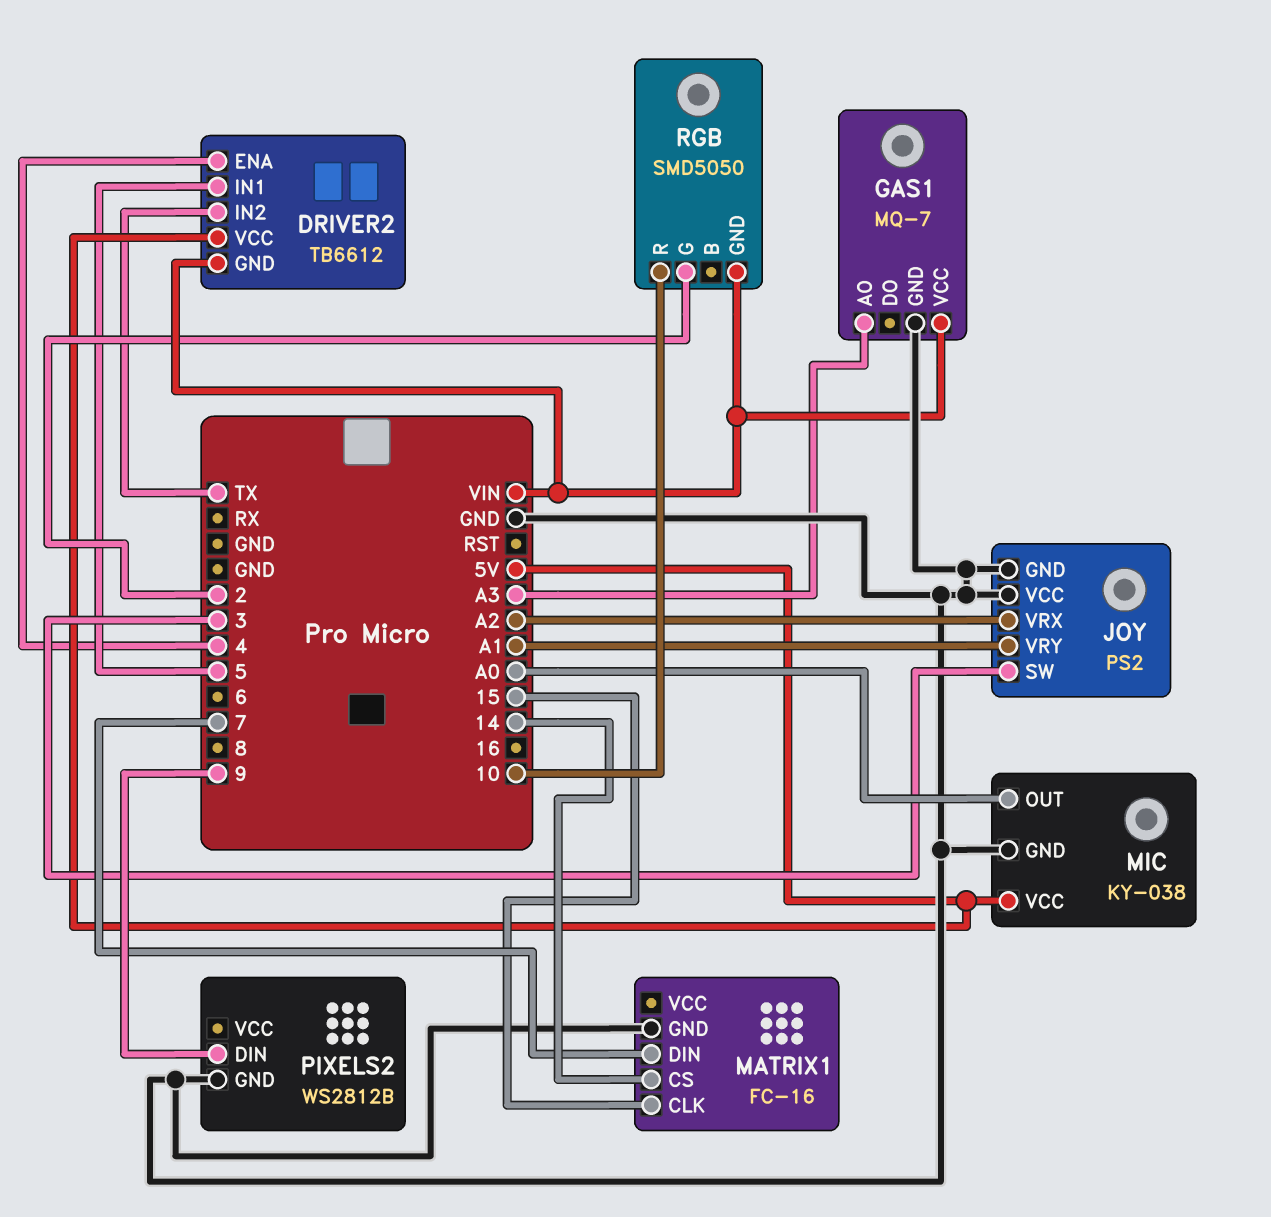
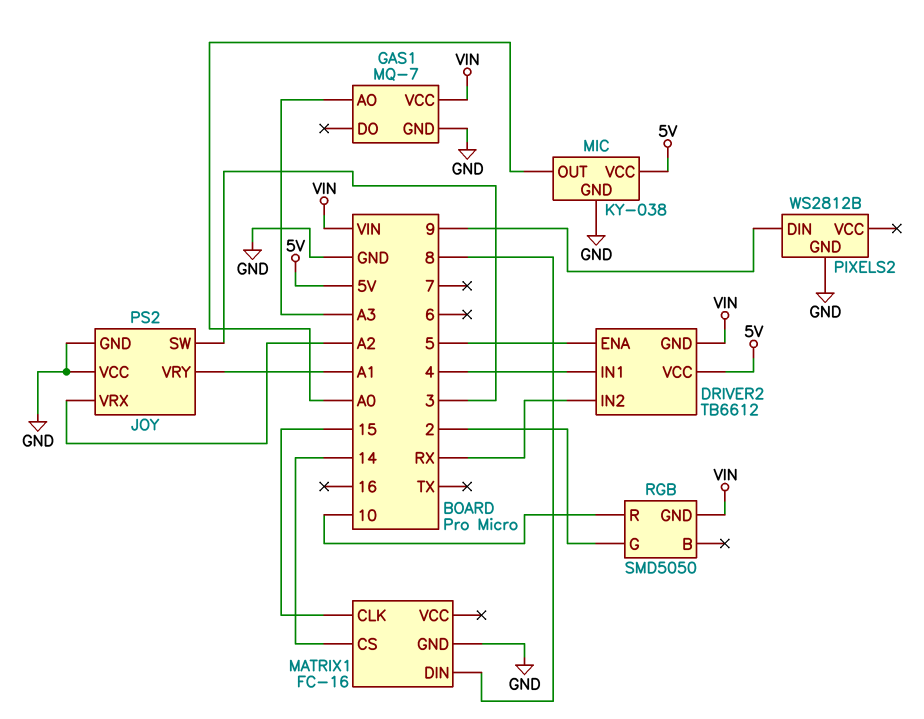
DRIVER2 pin ENA: 4 -> 5
DRIVER2 pin IN1: 5 -> 4
DRIVER2 pin IN2: TX -> RX
MATRIX1 pin DIN: 7 -> 8

